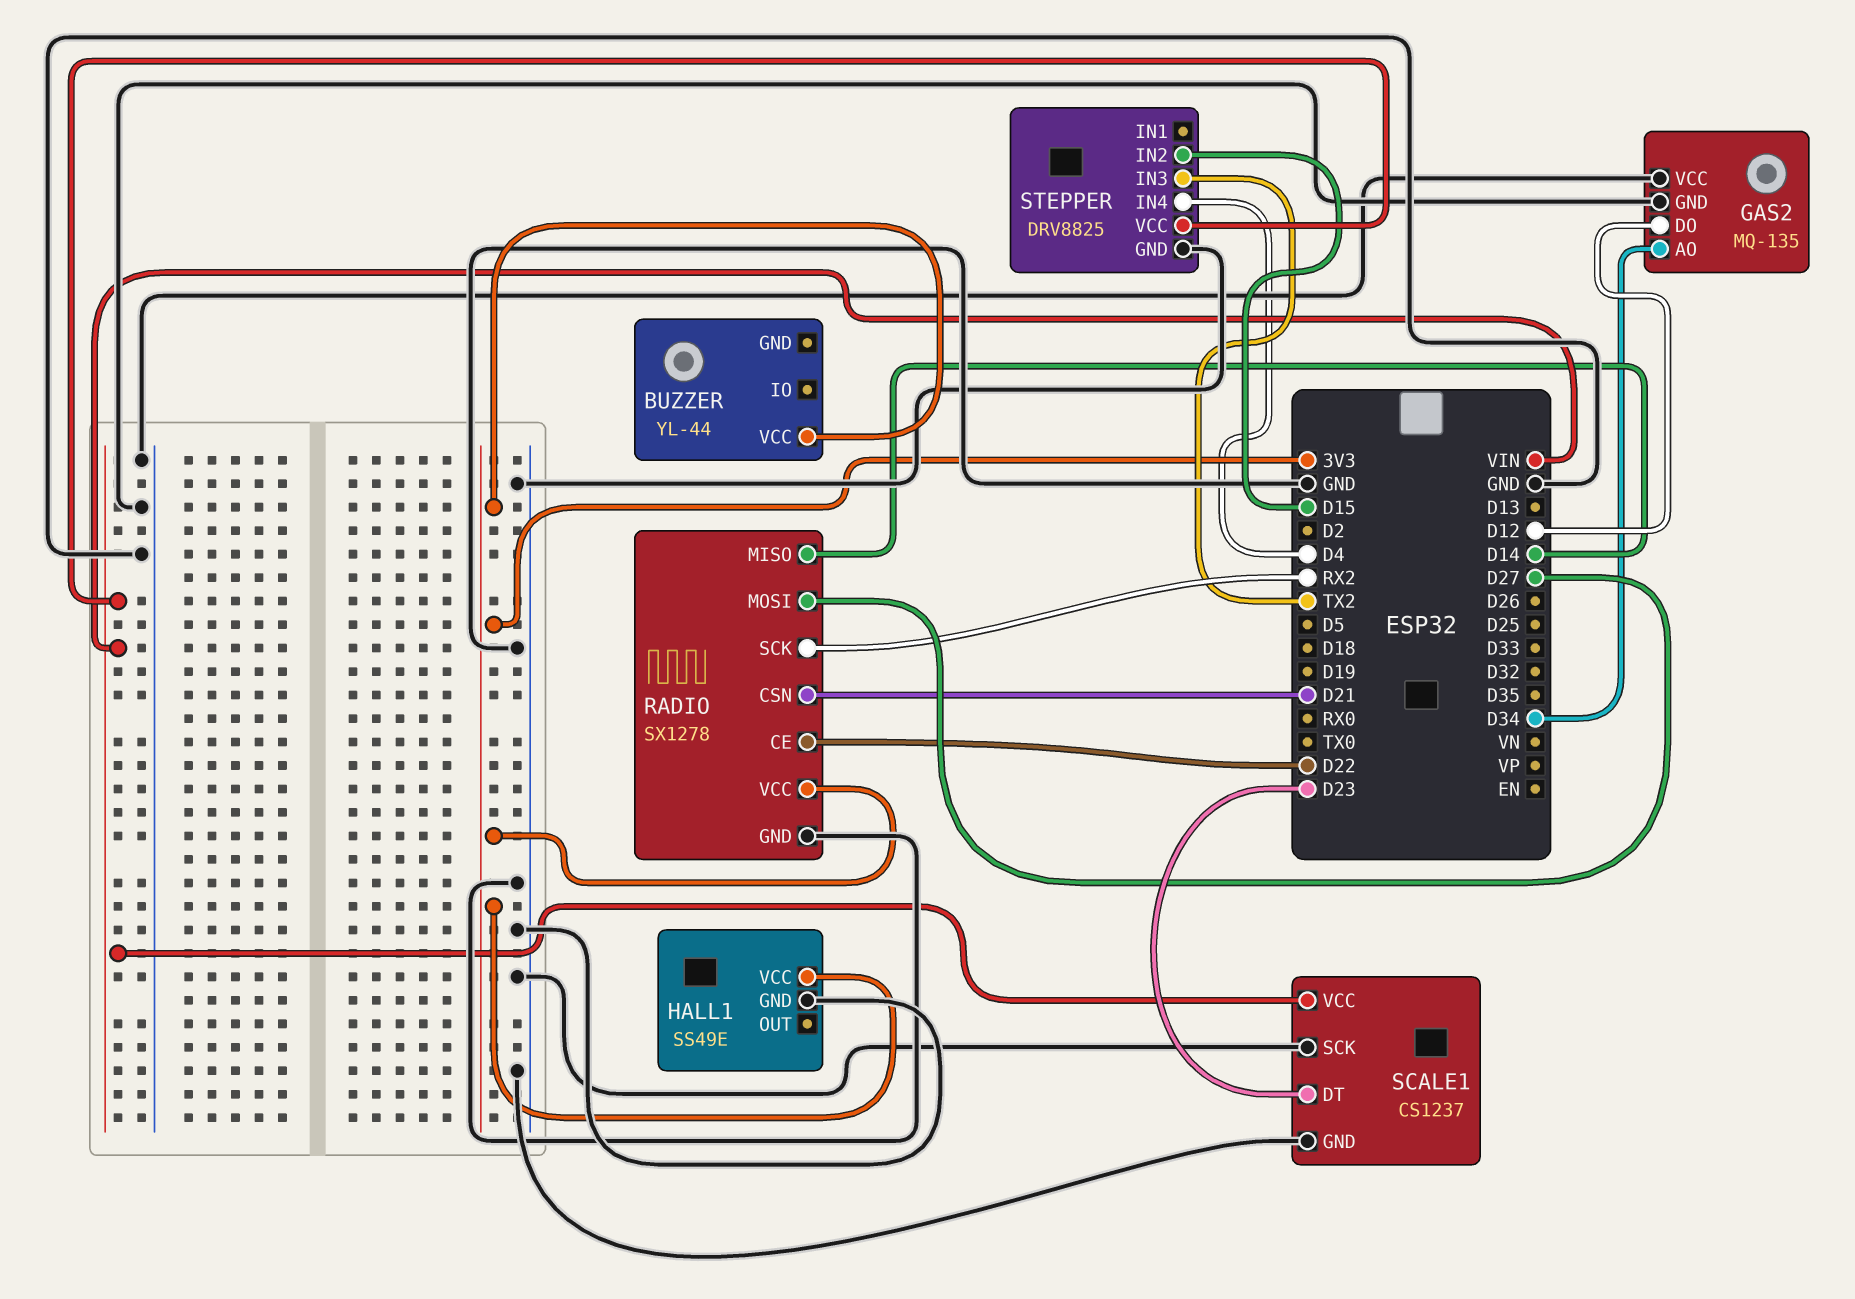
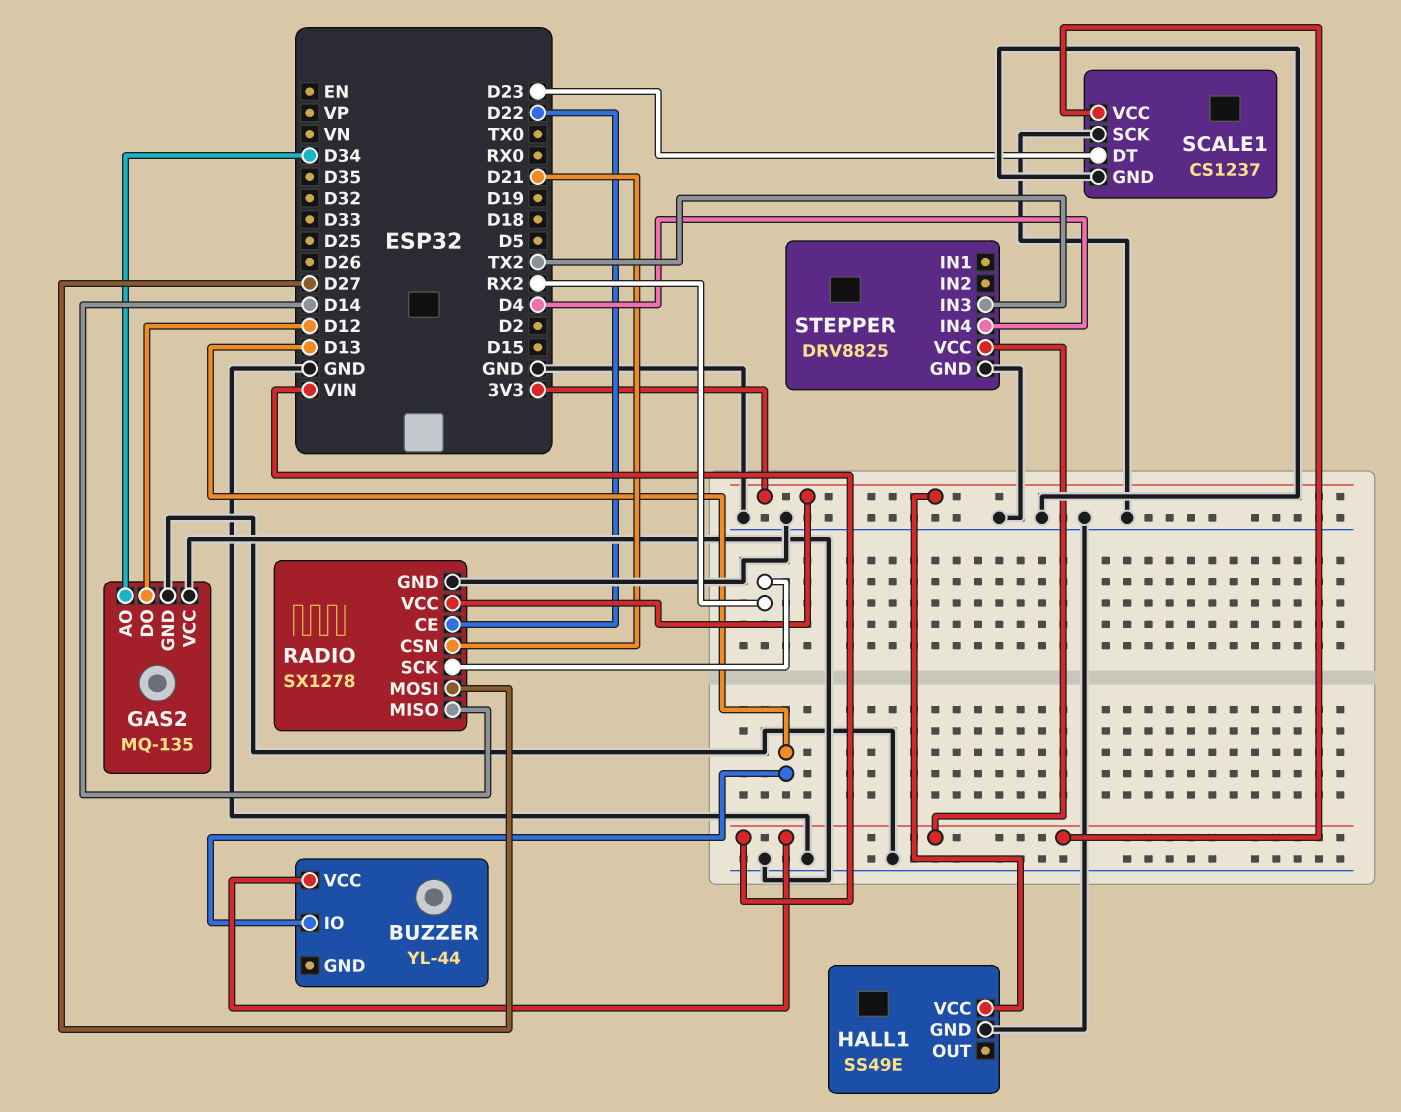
BUZZER pin IO: none -> D13
BUZZER pin VCC: 3V3 -> VIN
STEPPER pin IN2: D15 -> none

